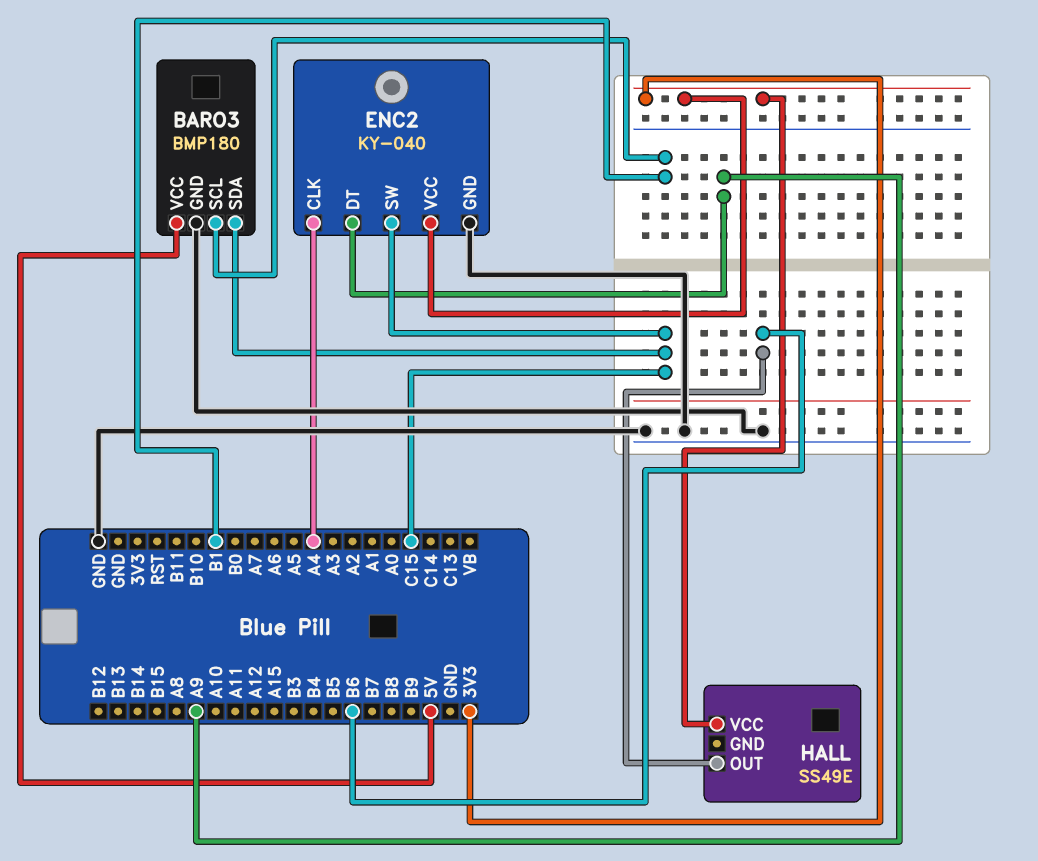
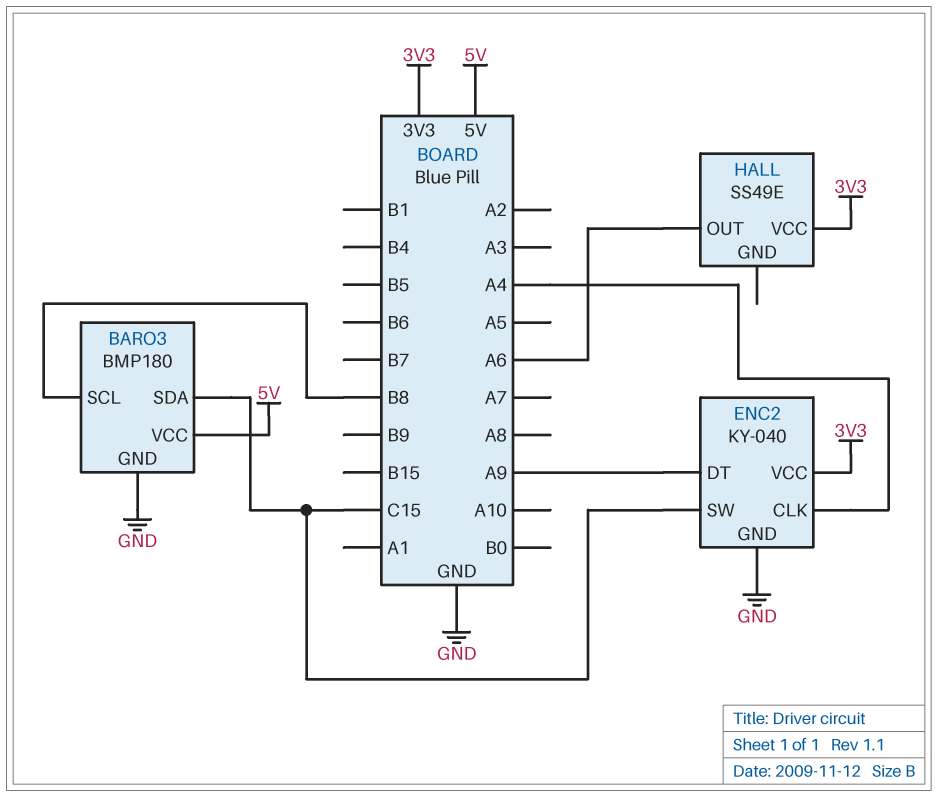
BARO3 pin SCL: B1 -> B8
HALL pin OUT: B6 -> A6

